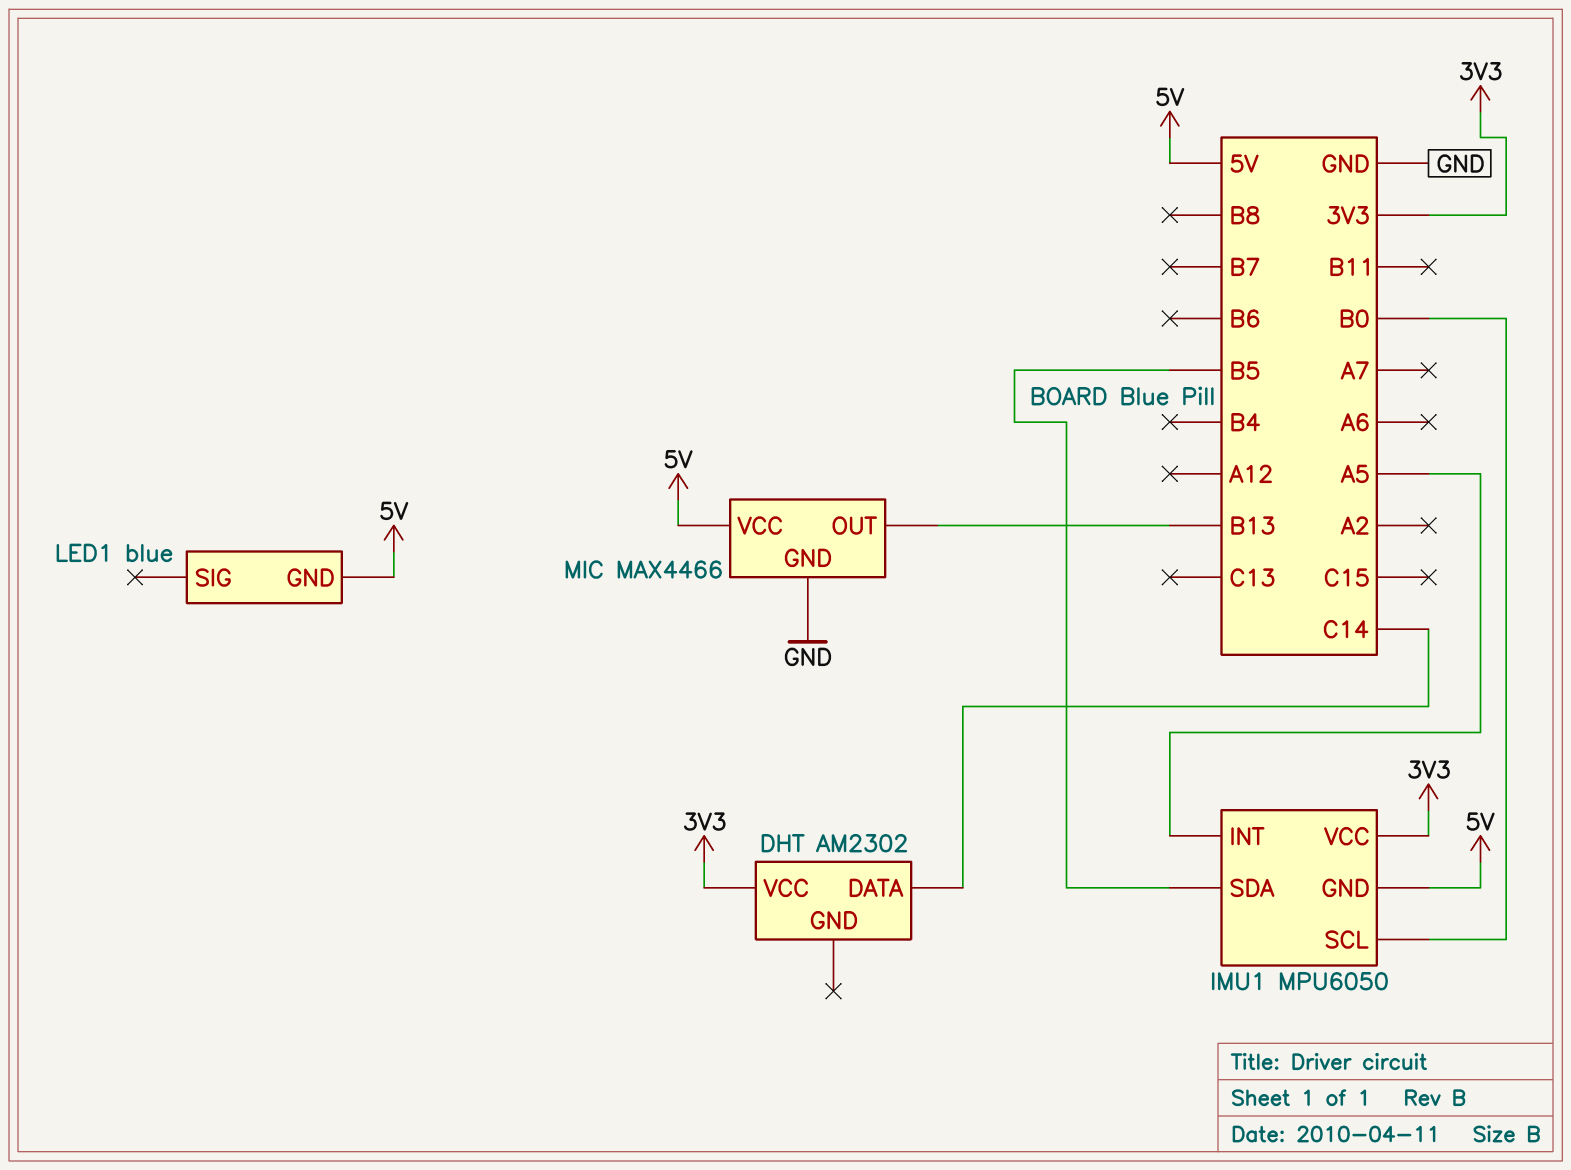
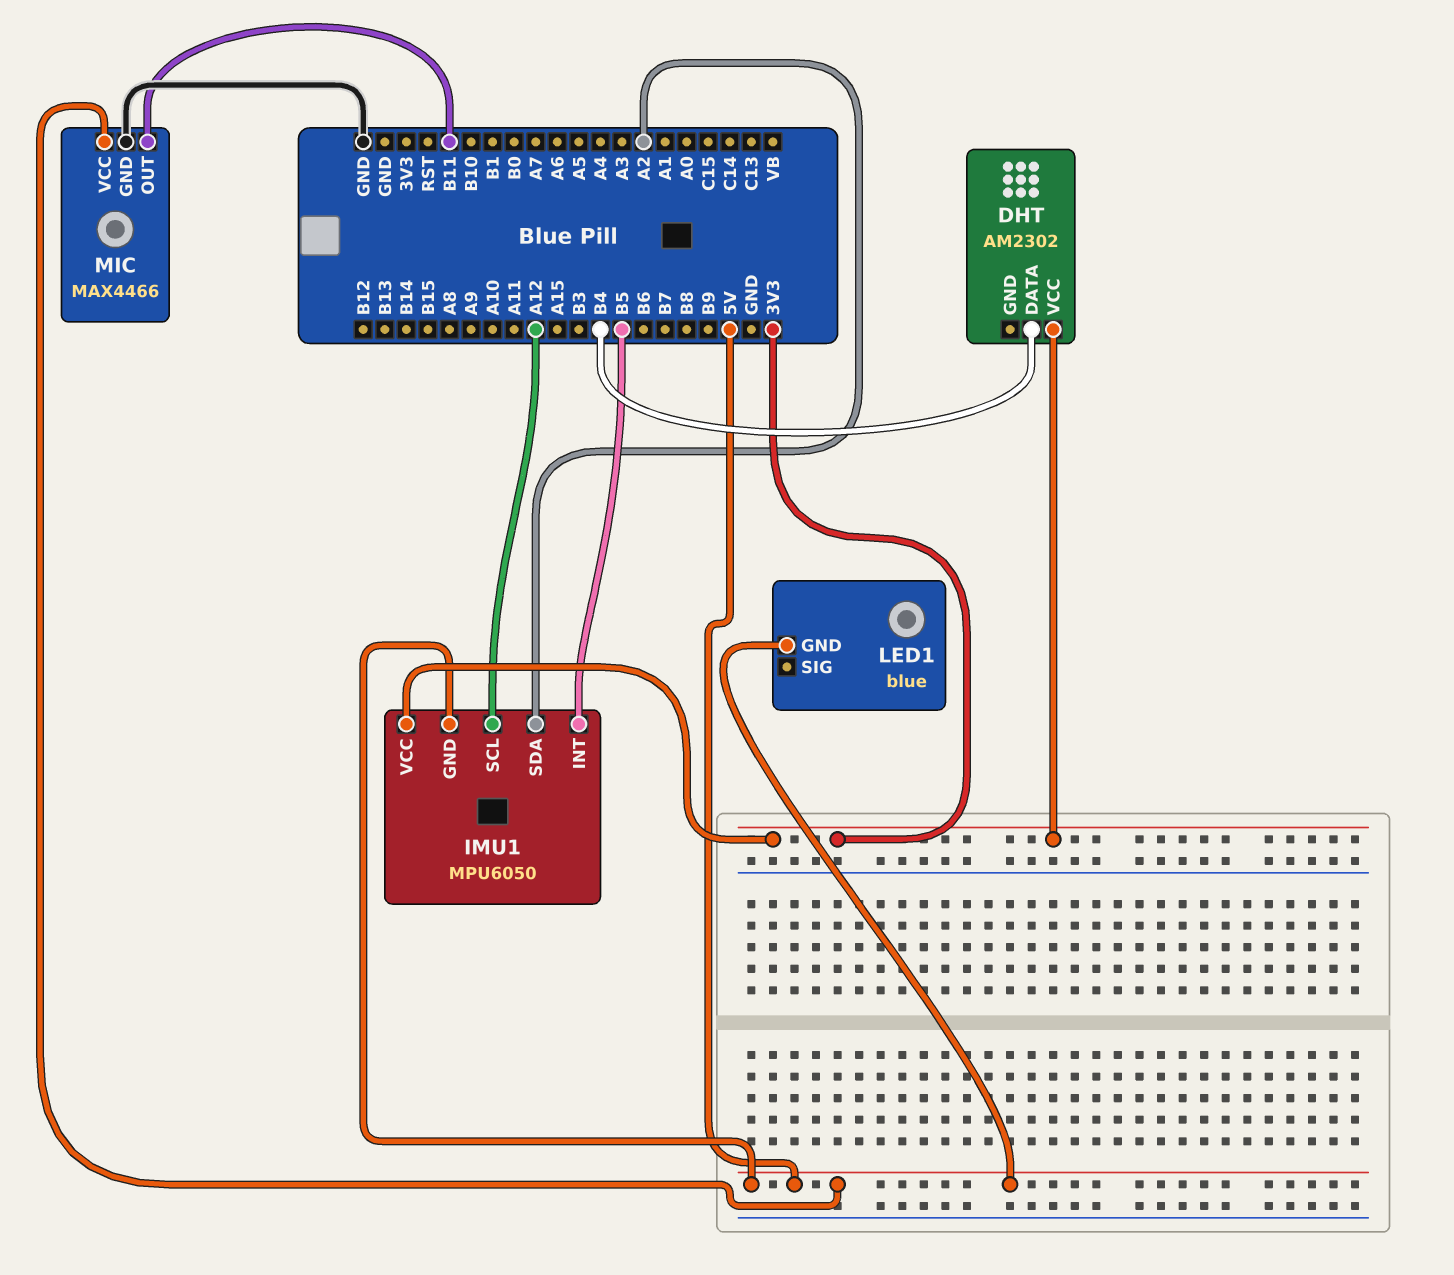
DHT pin DATA: C14 -> B4
IMU1 pin INT: A5 -> B5
IMU1 pin SCL: B0 -> A12
IMU1 pin SDA: B5 -> A2
MIC pin OUT: B13 -> B11

